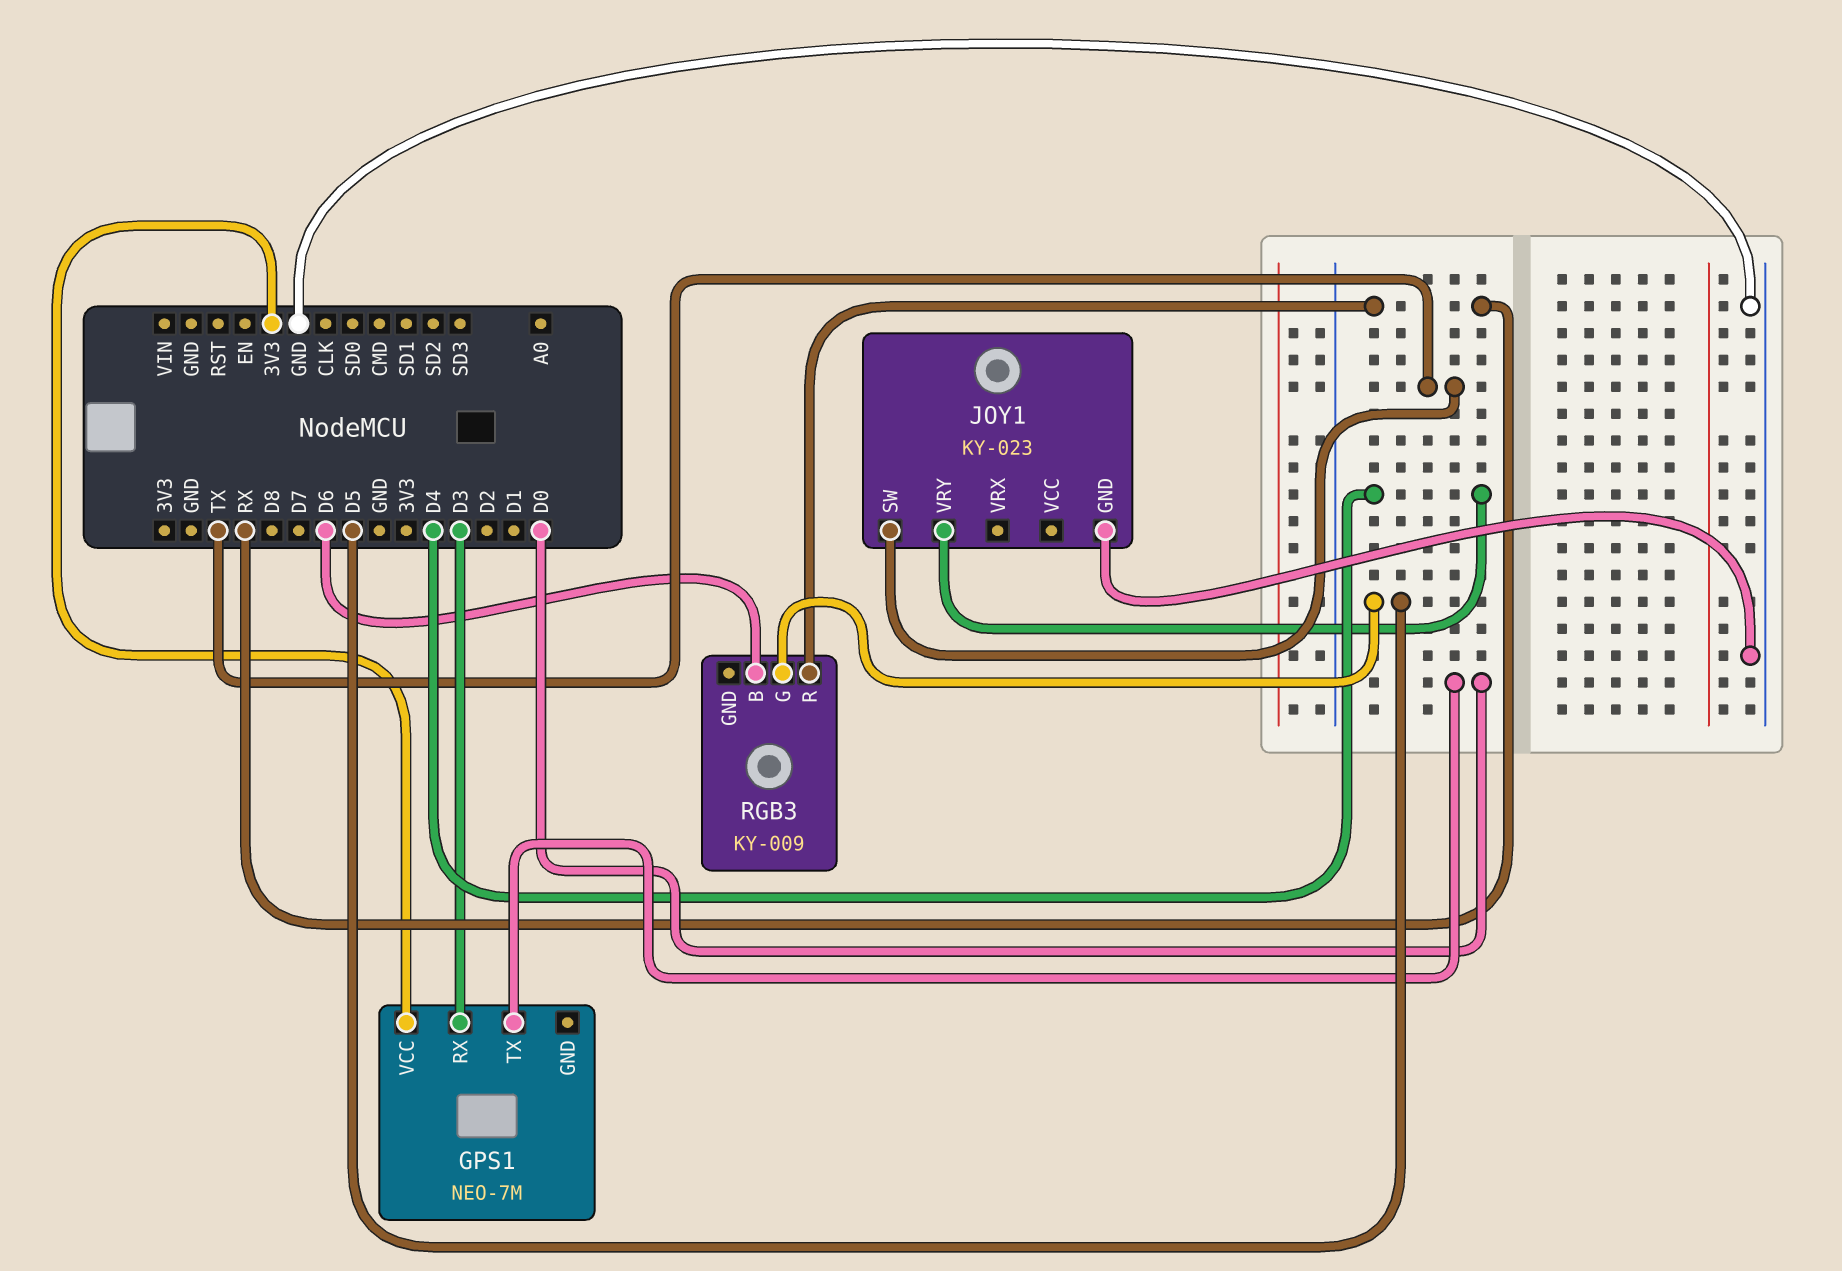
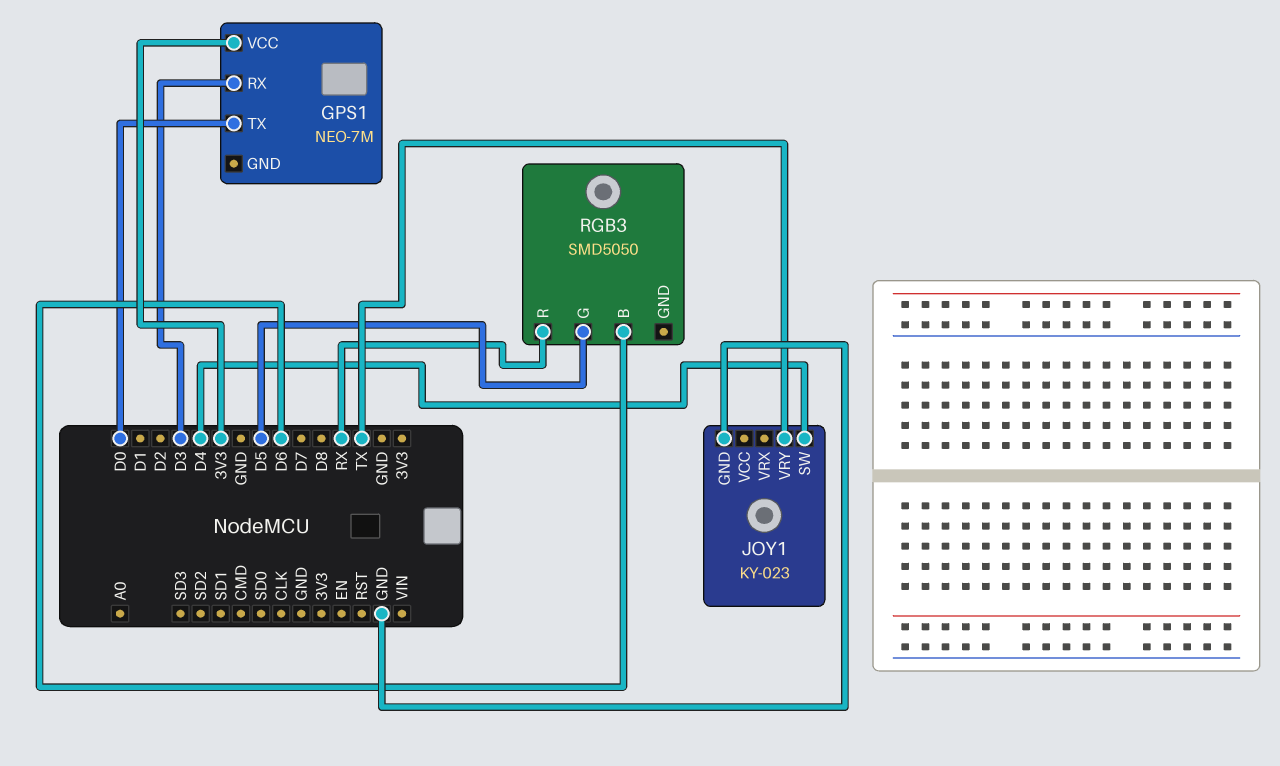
JOY1 pin SW: TX -> D4
JOY1 pin VRY: D4 -> TX
RGB3: KY-009 -> SMD5050

